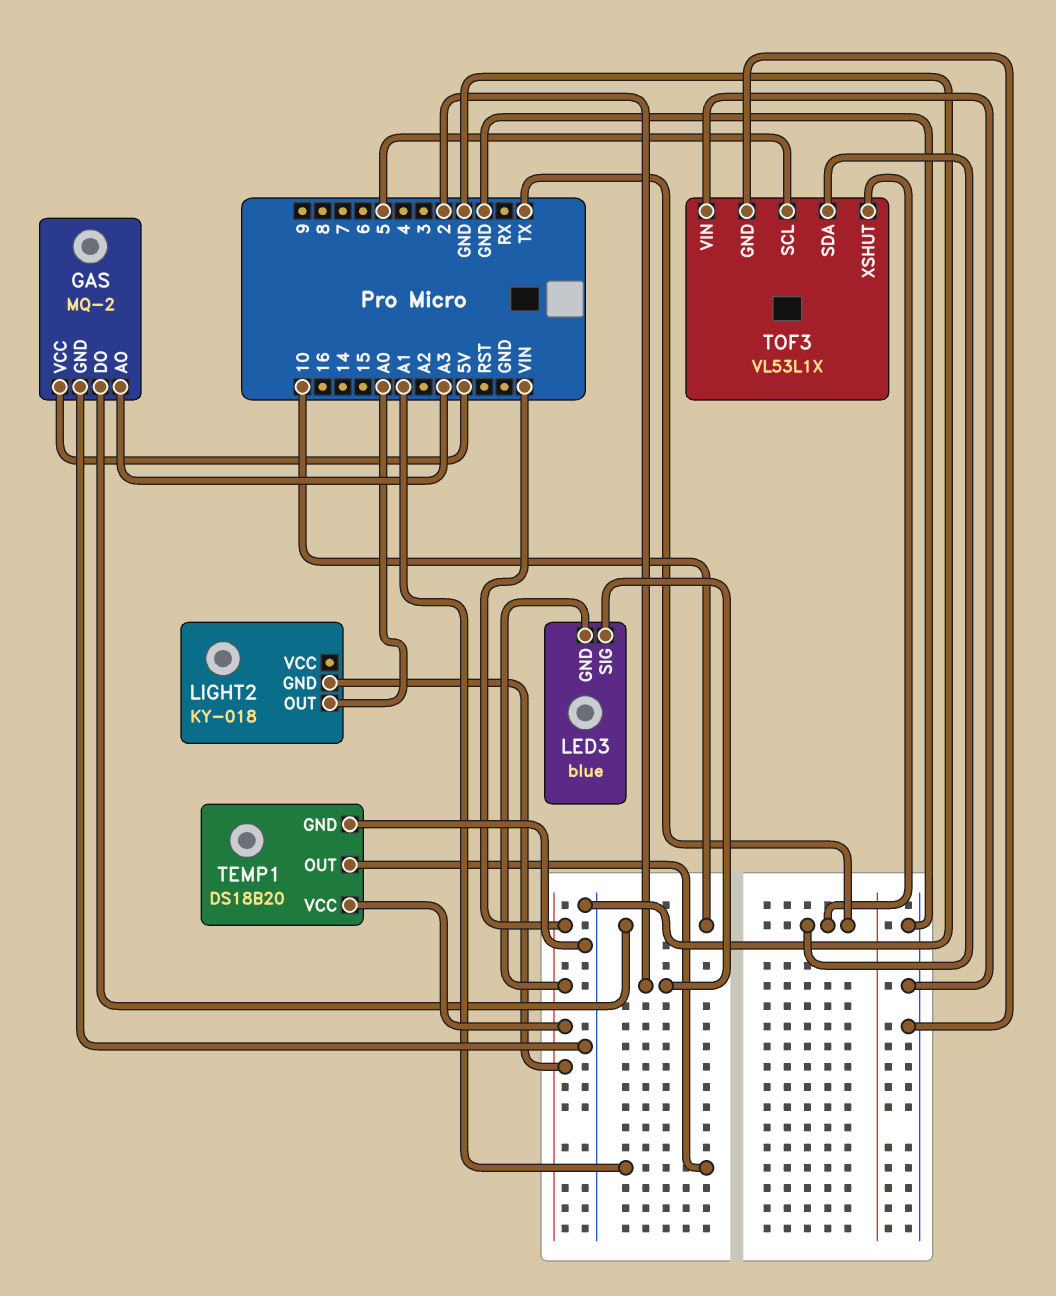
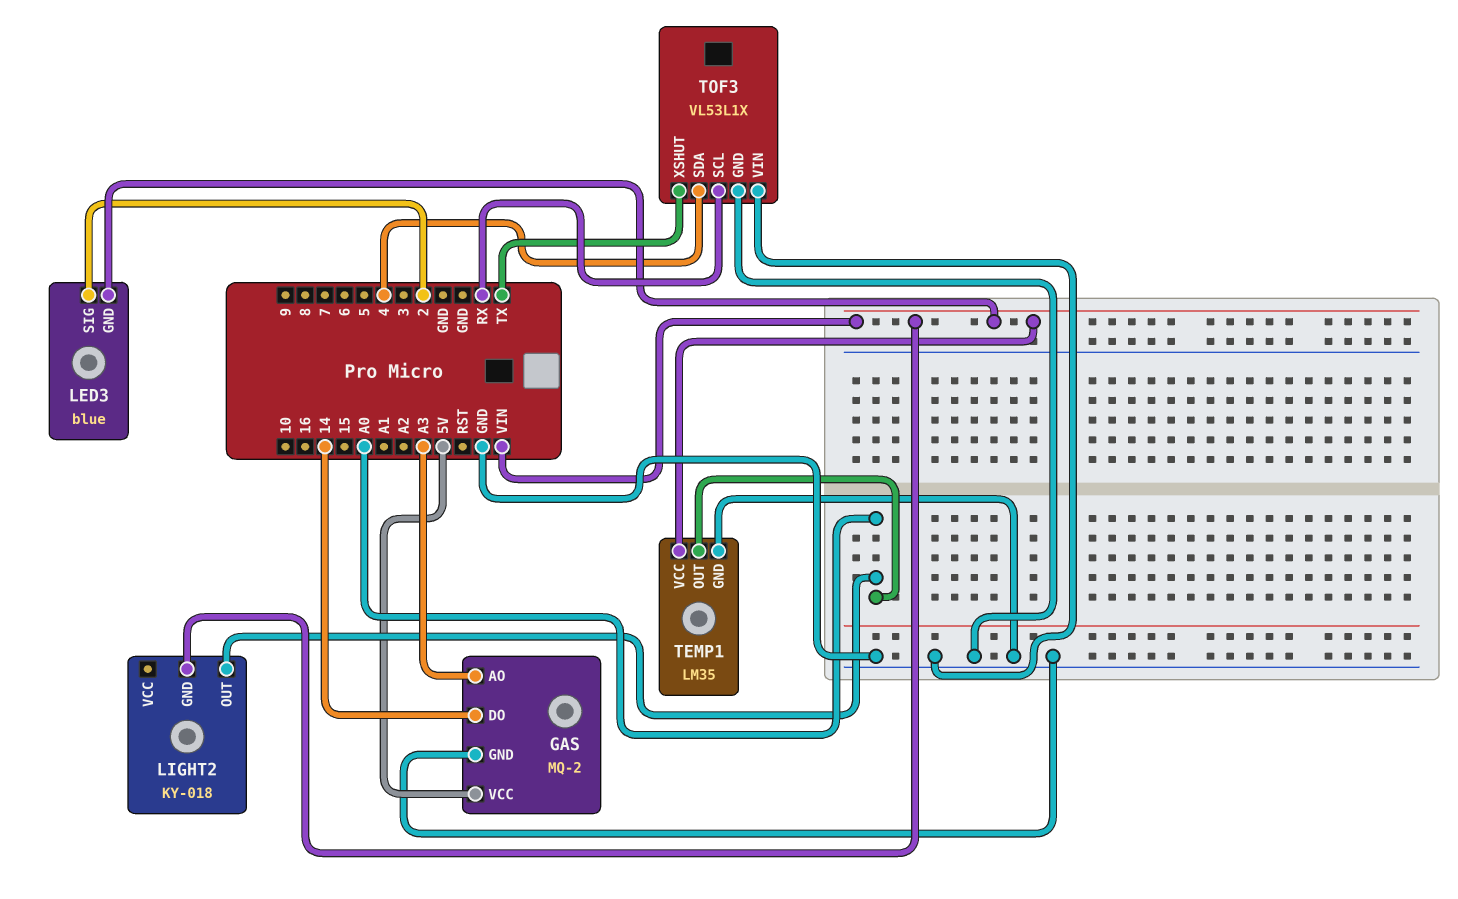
GAS pin DO: 10 -> 14
TEMP1: DS18B20 -> LM35
TEMP1 pin OUT: A1 -> A0
TOF3 pin SCL: 5 -> RX
TOF3 pin SDA: TX -> 4

